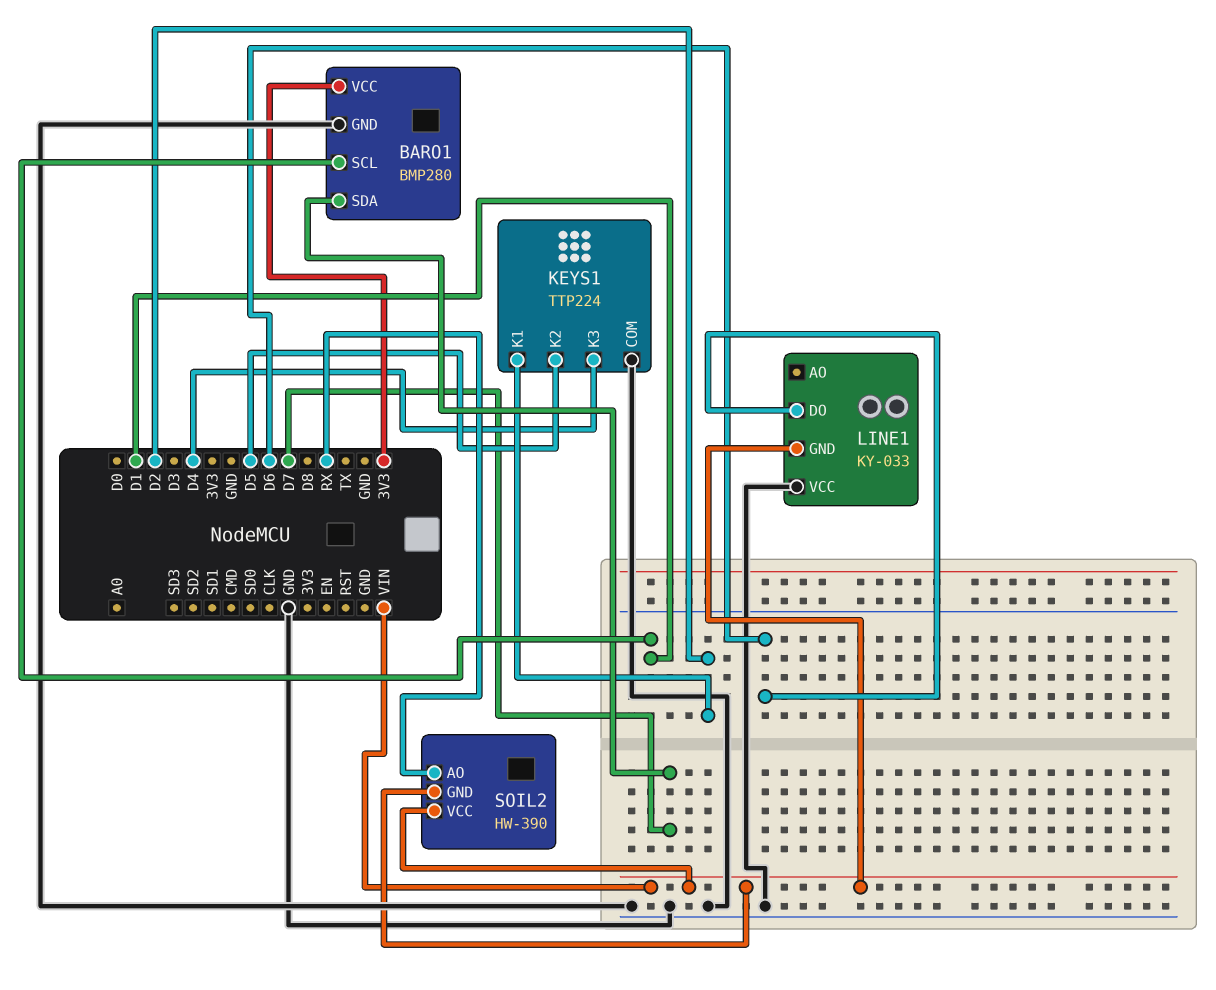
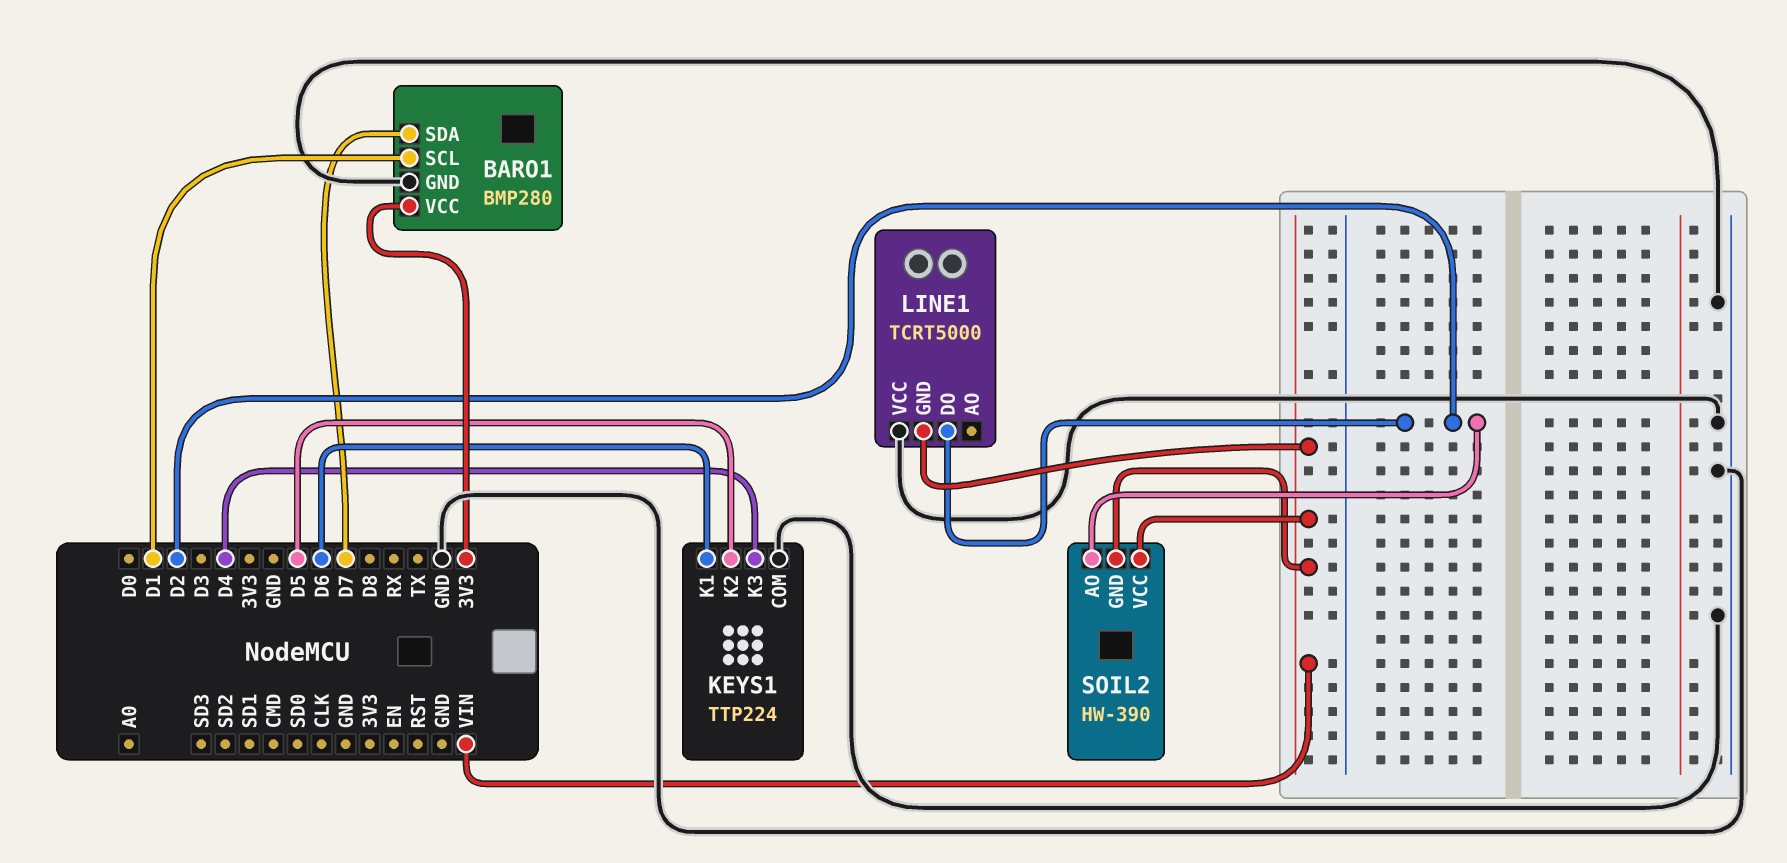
KEYS1 pin K1: D2 -> D6
LINE1: KY-033 -> TCRT5000
LINE1 pin DO: D6 -> D2
SOIL2 pin AO: RX -> D2

